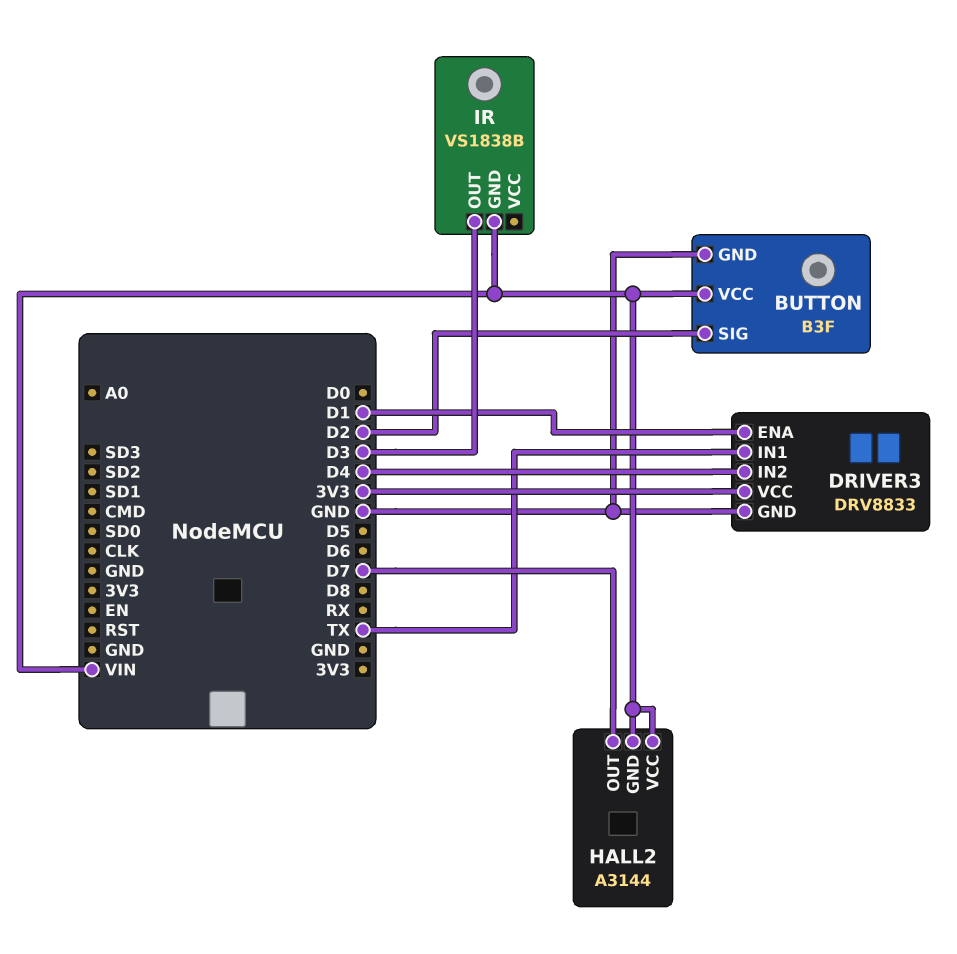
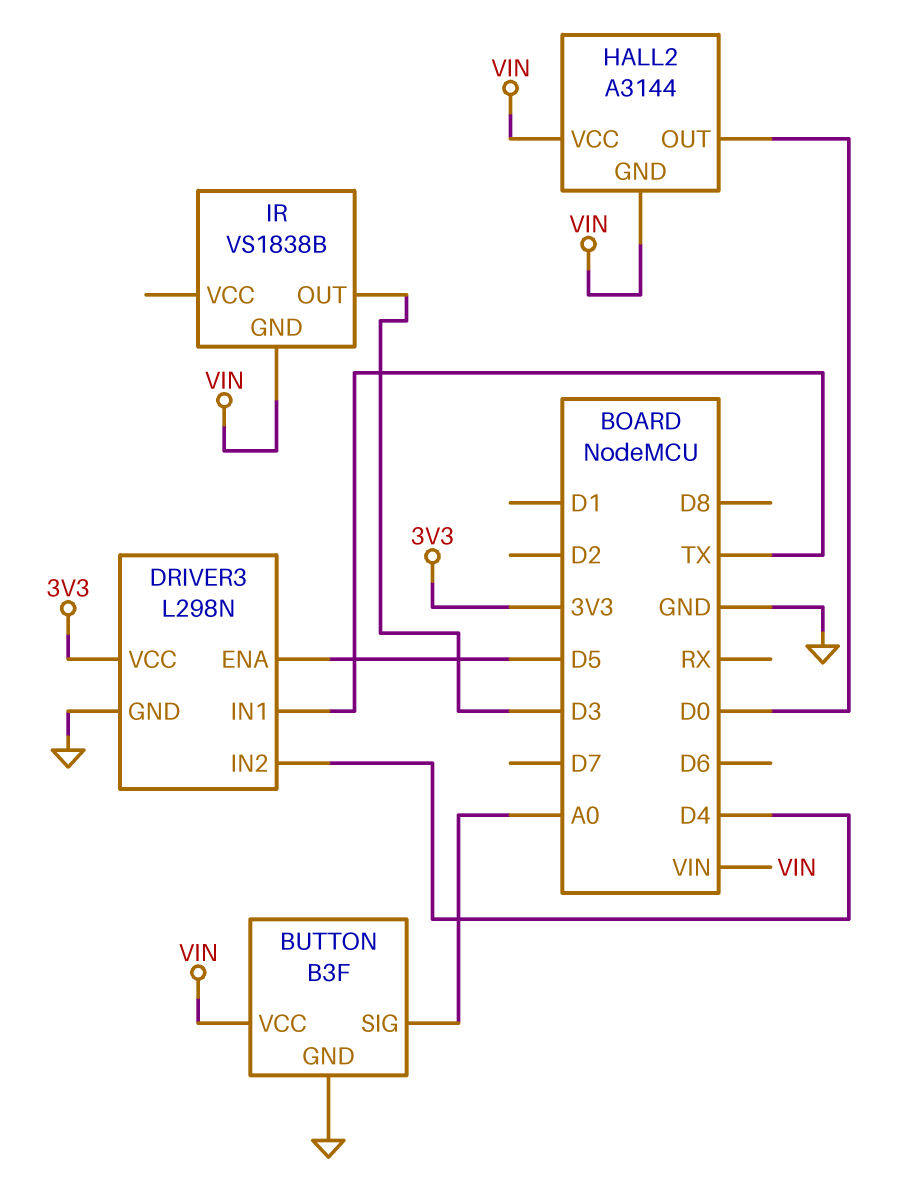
BUTTON pin SIG: D2 -> A0
DRIVER3: DRV8833 -> L298N
DRIVER3 pin ENA: D1 -> D5
HALL2 pin OUT: D7 -> D0

